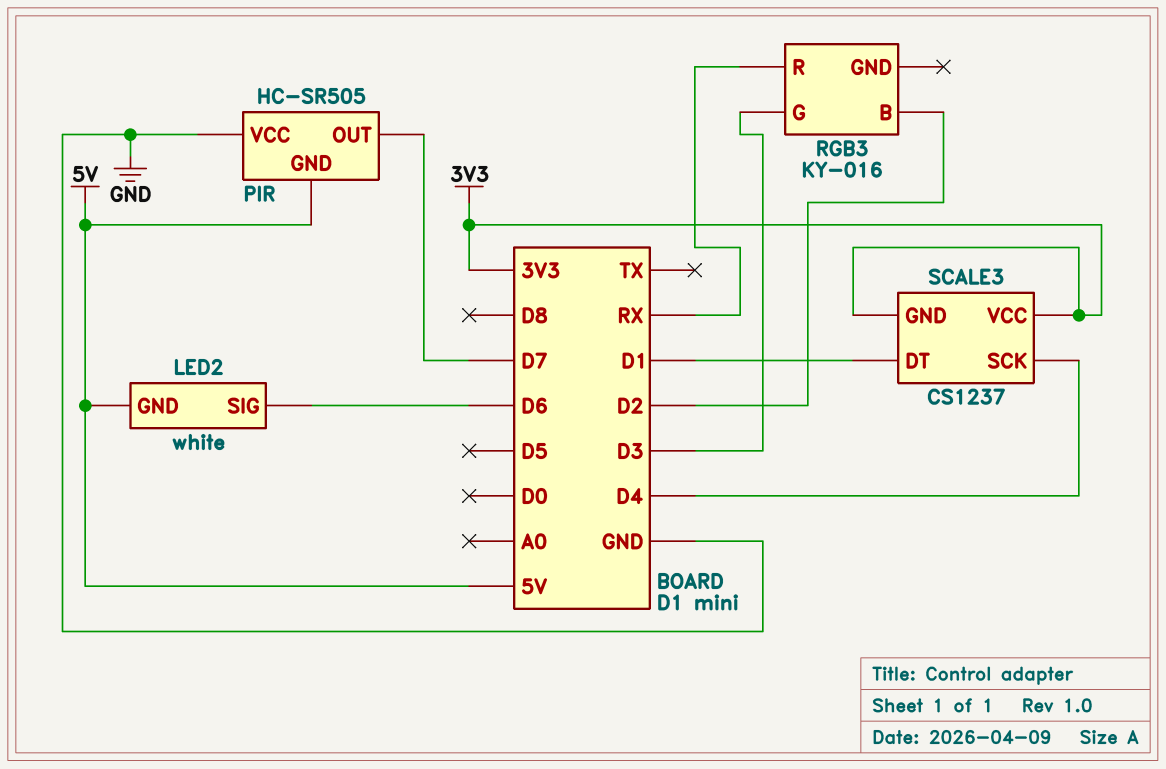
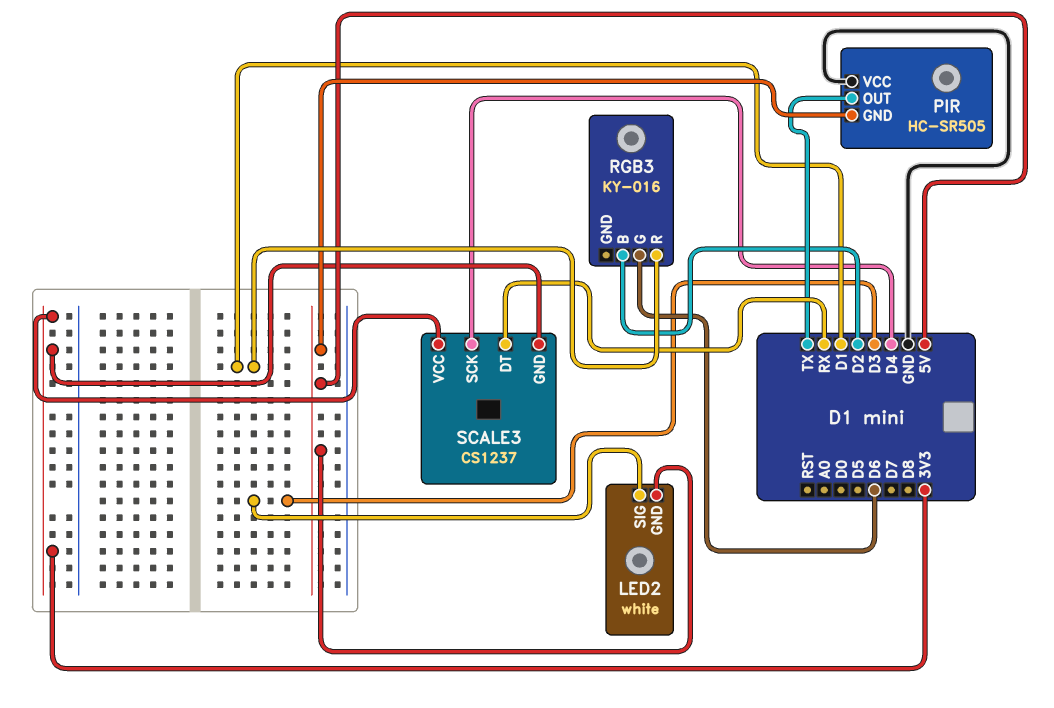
LED2 pin SIG: D6 -> D3
PIR pin OUT: D7 -> TX
RGB3 pin G: D3 -> D6
RGB3 pin R: RX -> D1
SCALE3 pin DT: D1 -> RX

